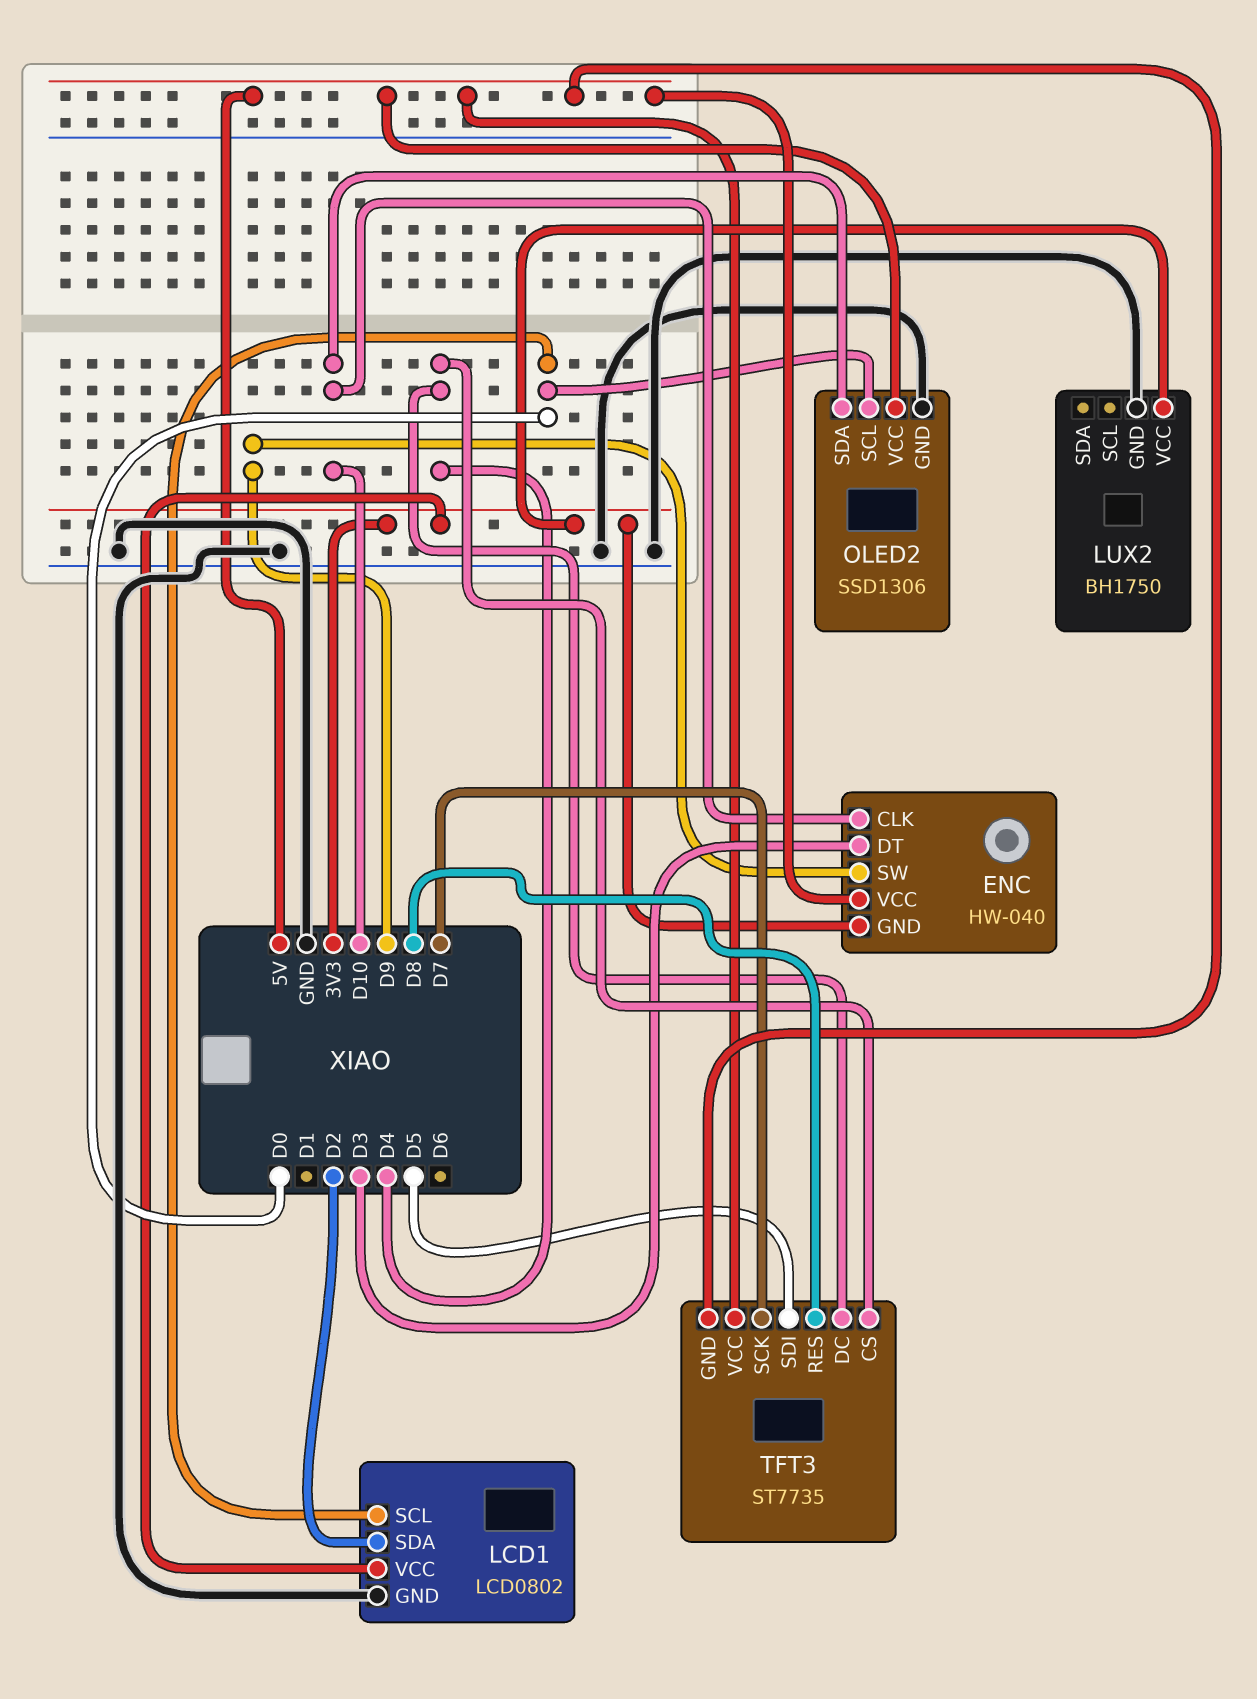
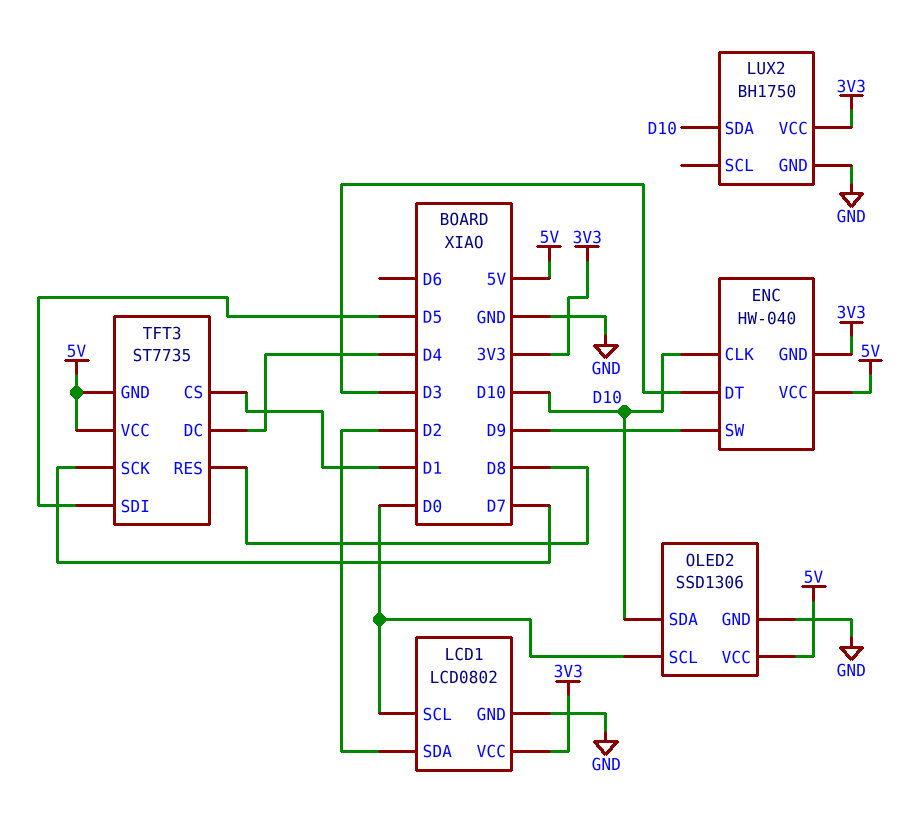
LUX2 pin SDA: none -> D10
TFT3 pin CS: D4 -> D1

